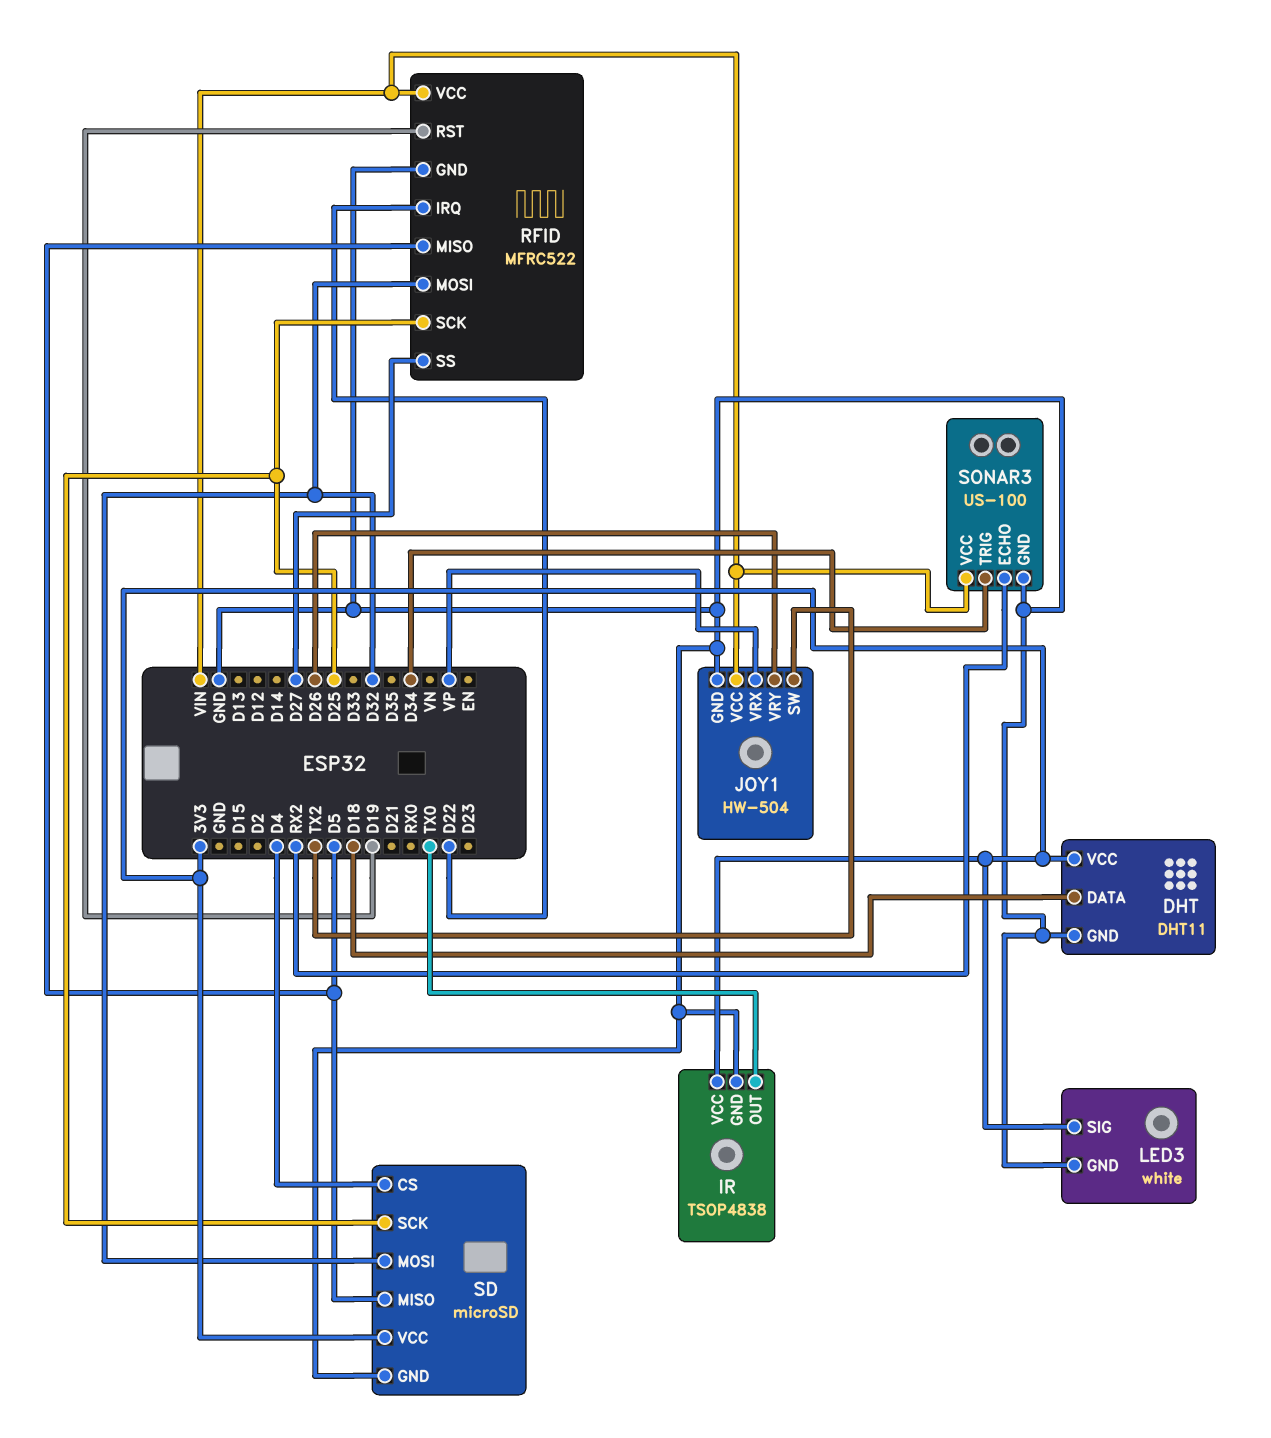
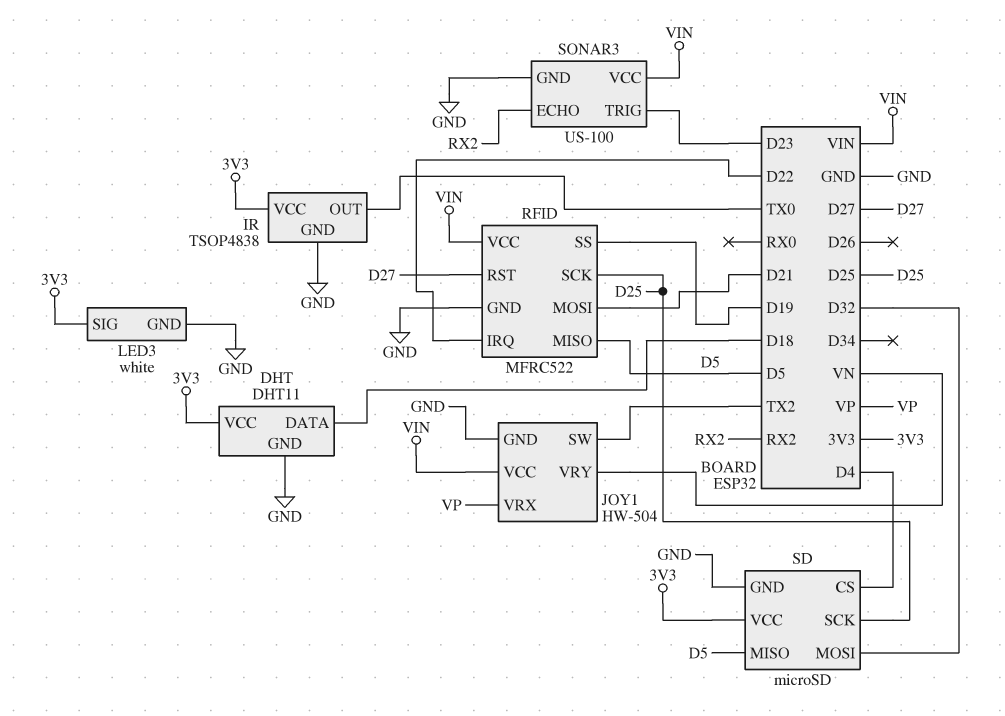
JOY1 pin VRY: D26 -> VN
RFID pin MOSI: D32 -> D21
RFID pin RST: D19 -> D27
RFID pin SS: D27 -> D19
SONAR3 pin TRIG: D34 -> D23

